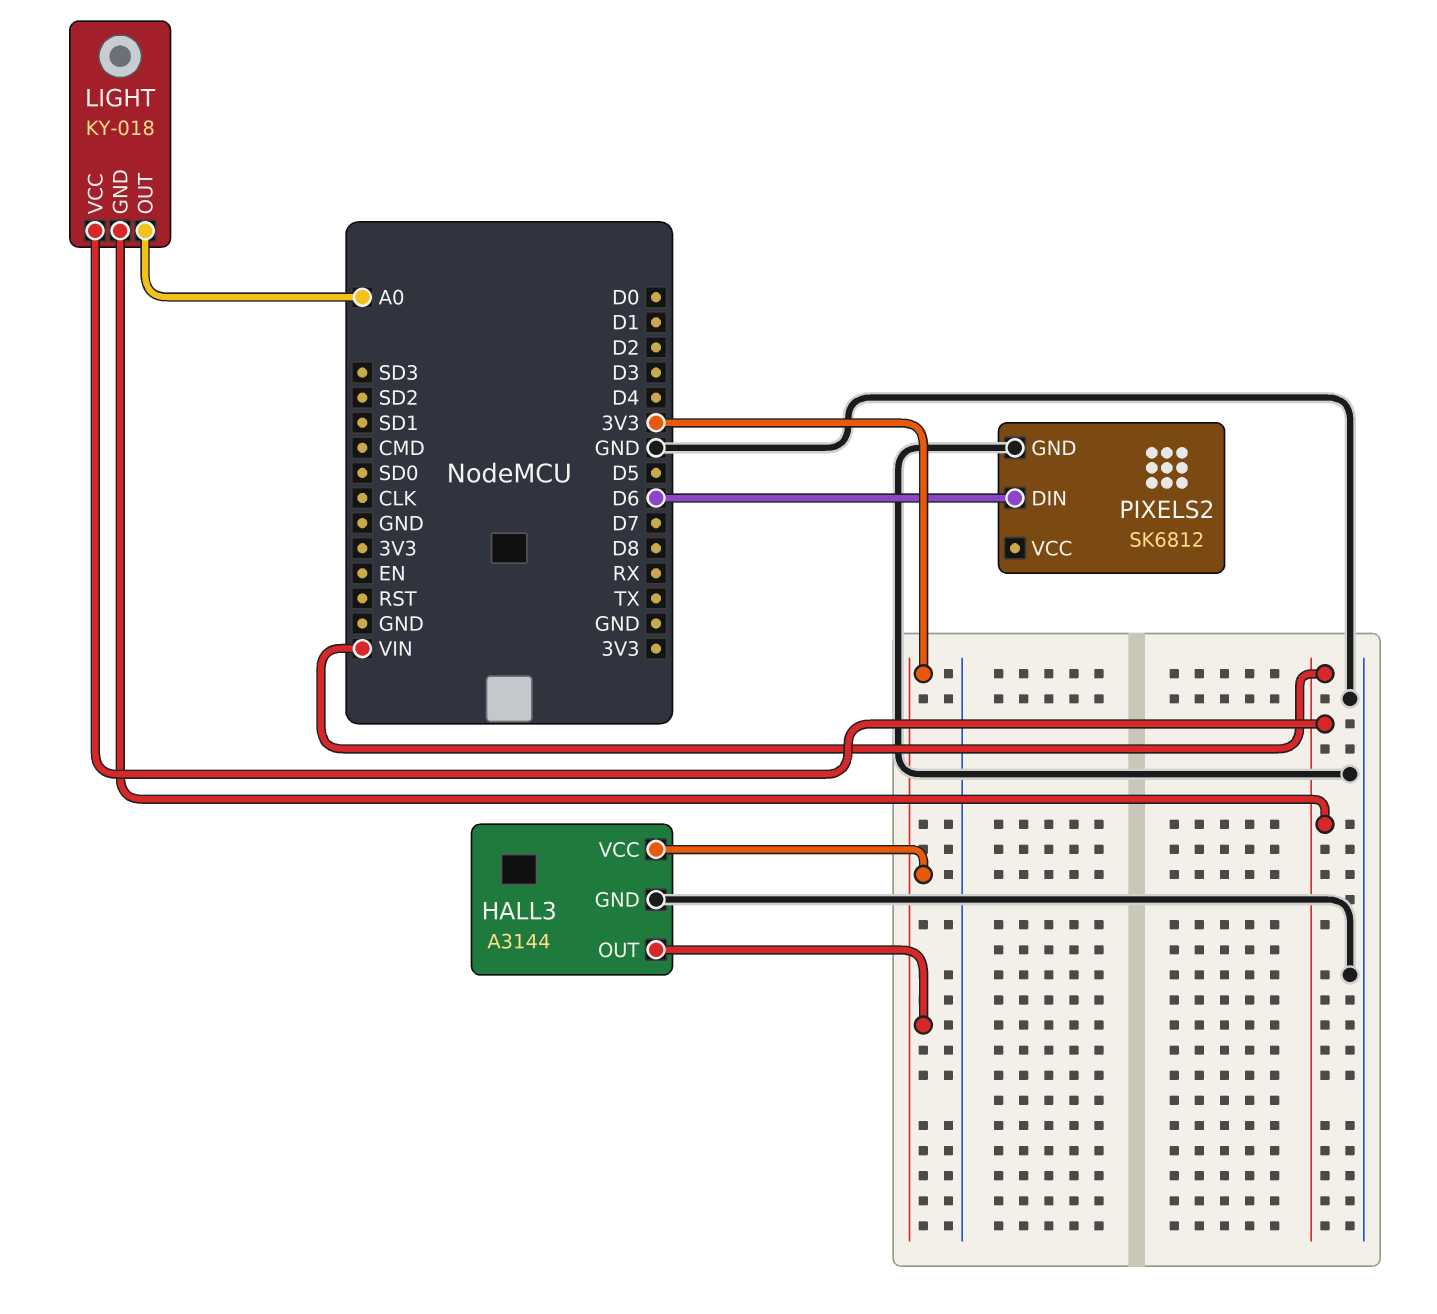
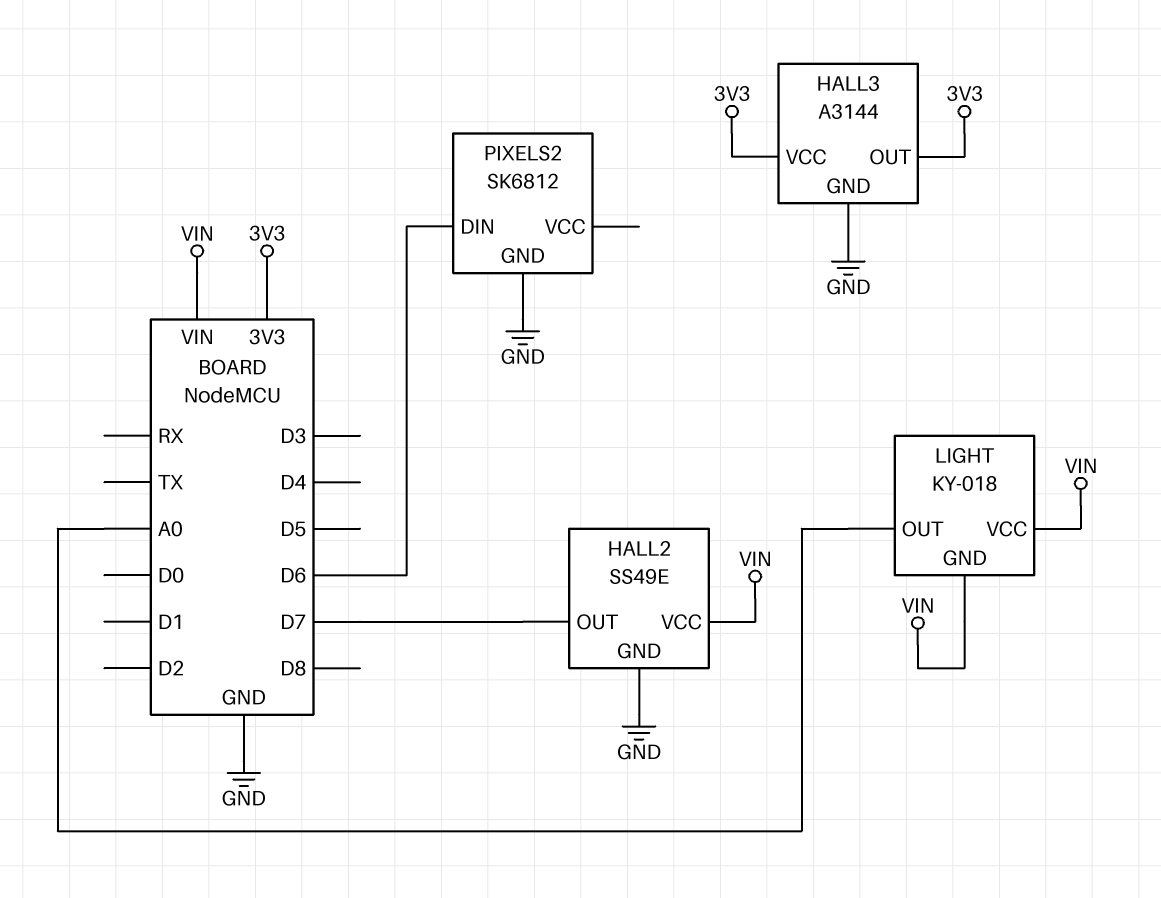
HALL2: none -> SS49E
HALL2 pin GND: none -> GND
HALL2 pin OUT: none -> D7
HALL2 pin VCC: none -> VIN

